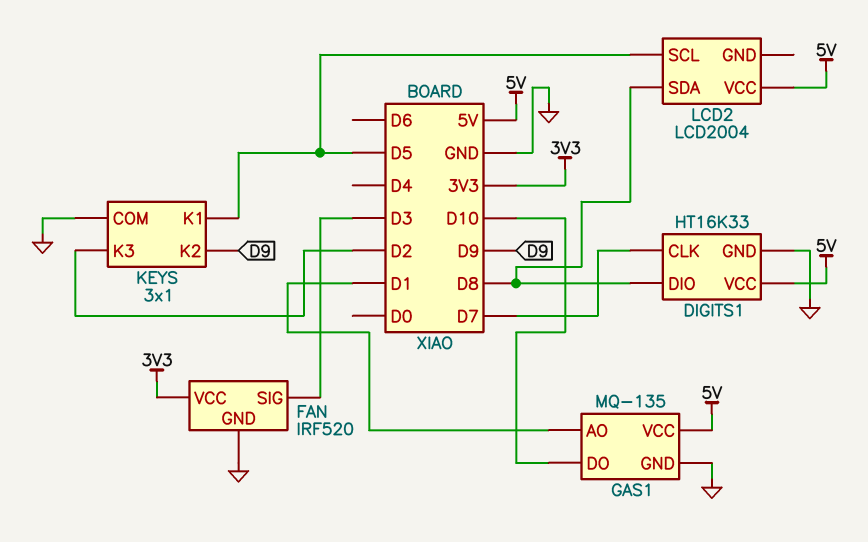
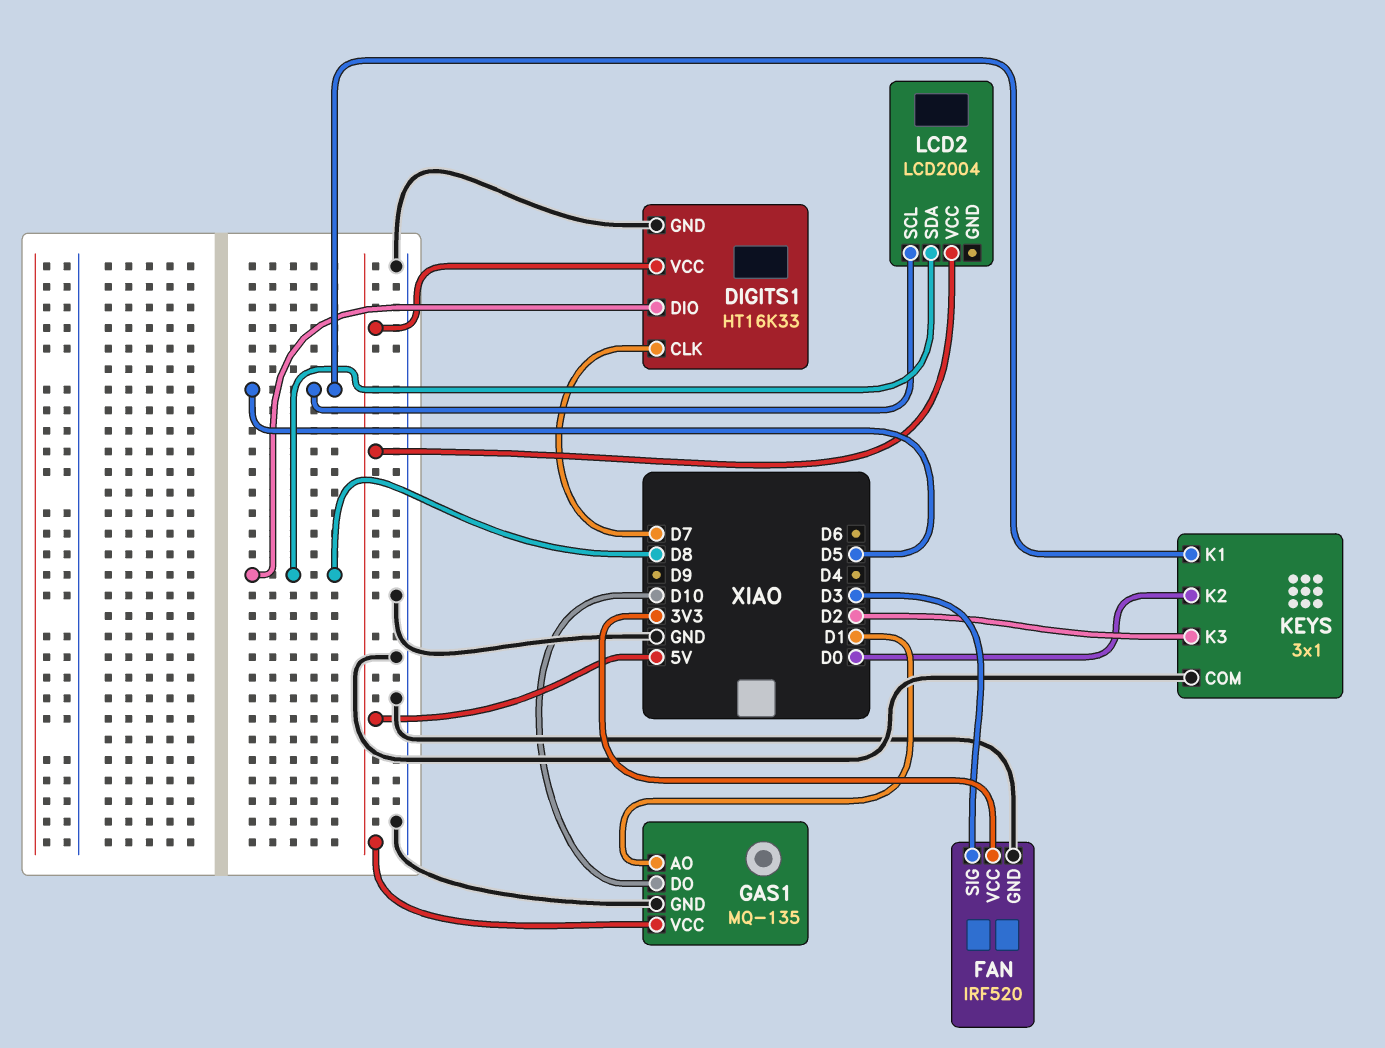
KEYS pin K2: D9 -> D0

